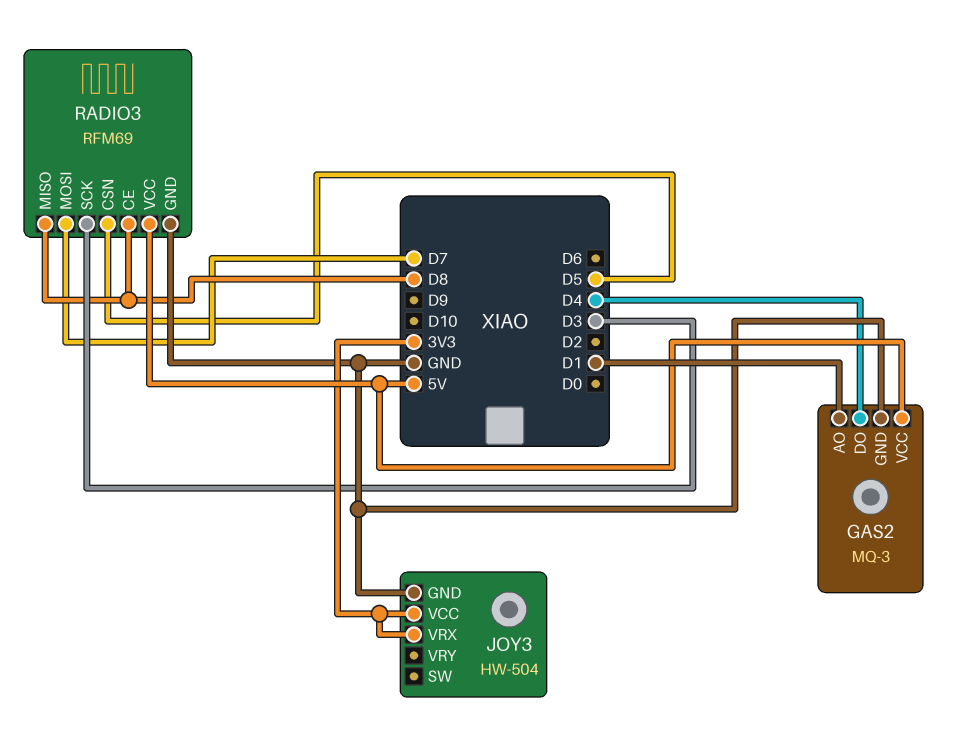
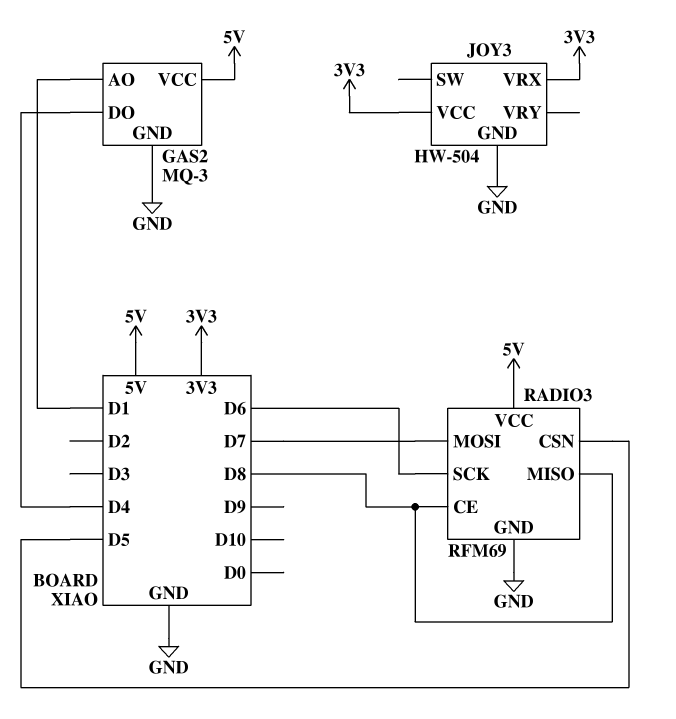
RADIO3 pin SCK: D3 -> D6

